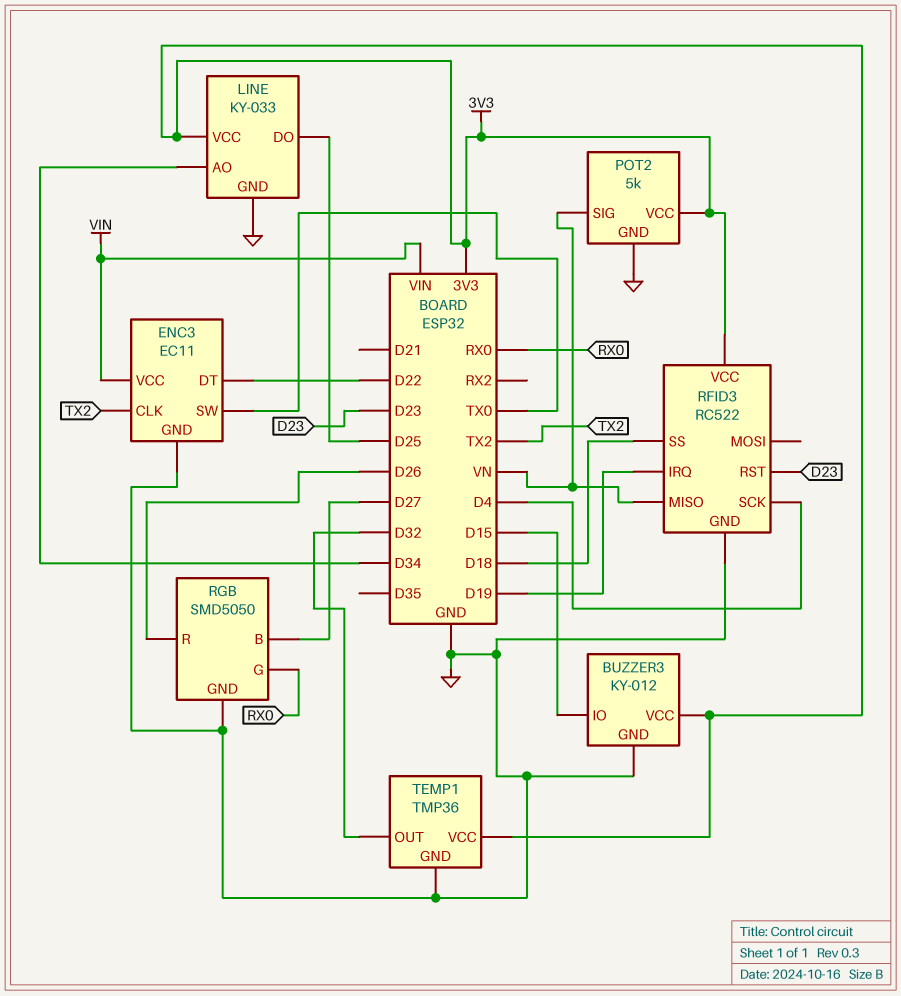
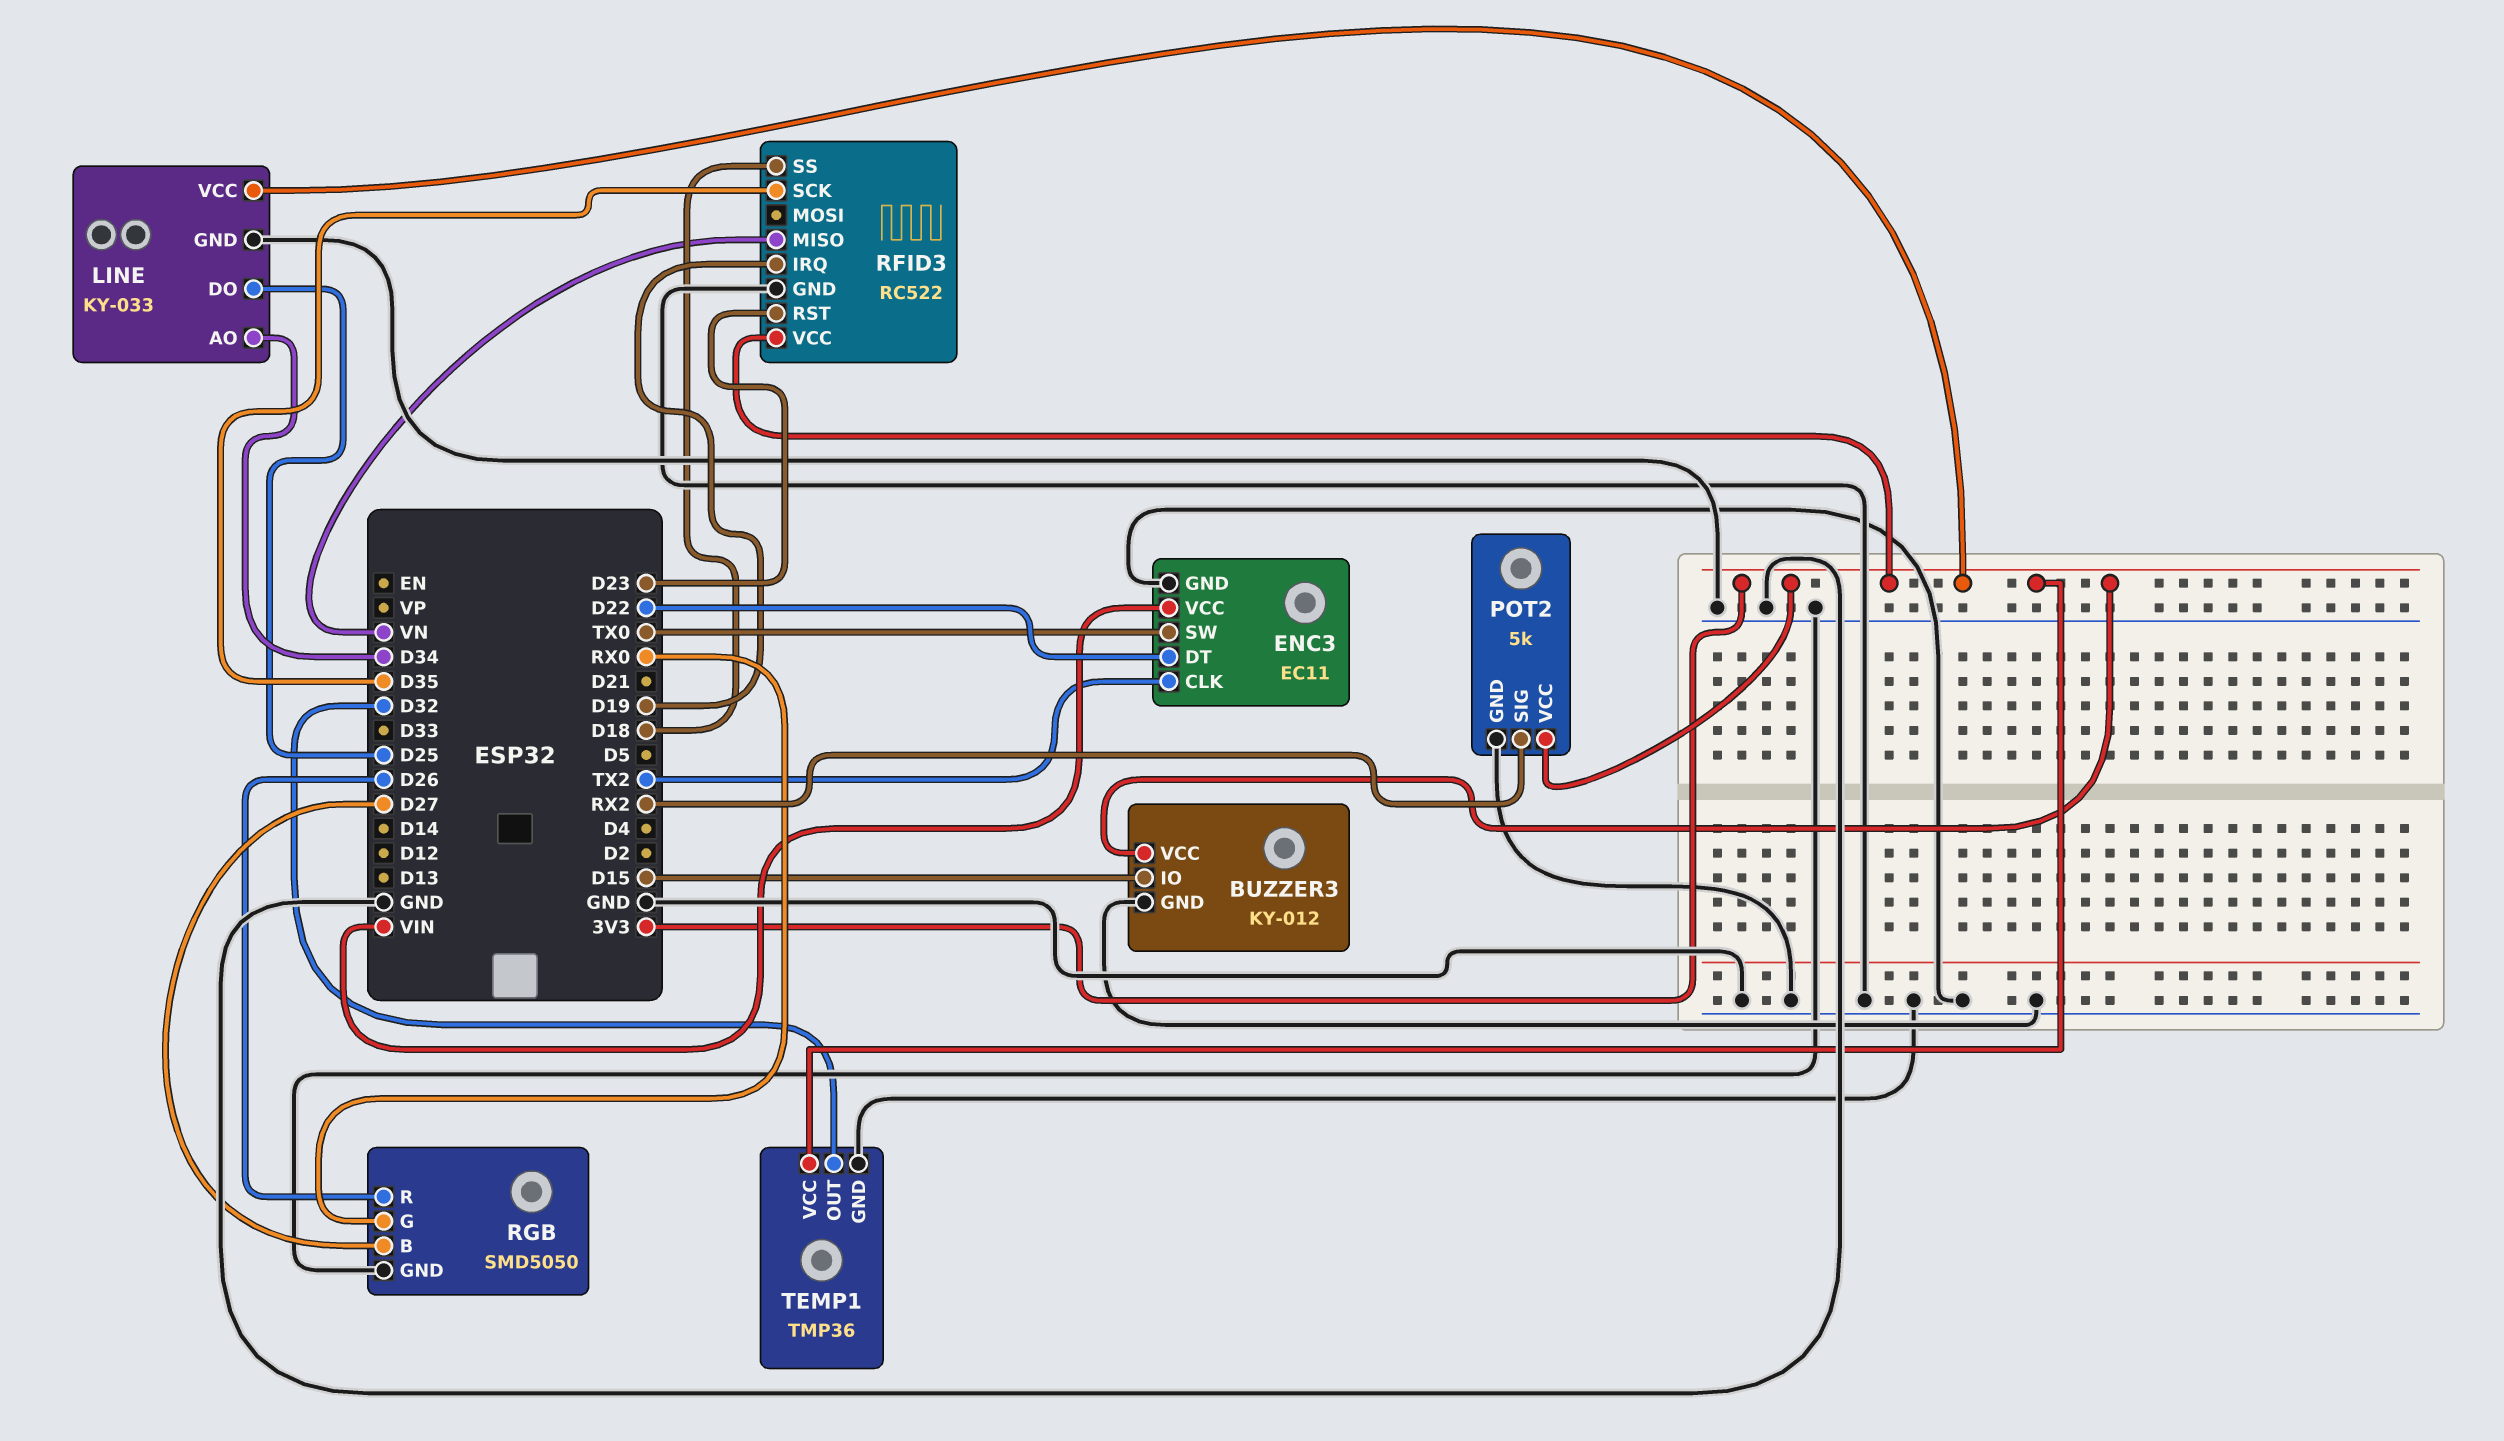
POT2 pin SIG: VN -> RX2
RFID3 pin SCK: D4 -> D35

